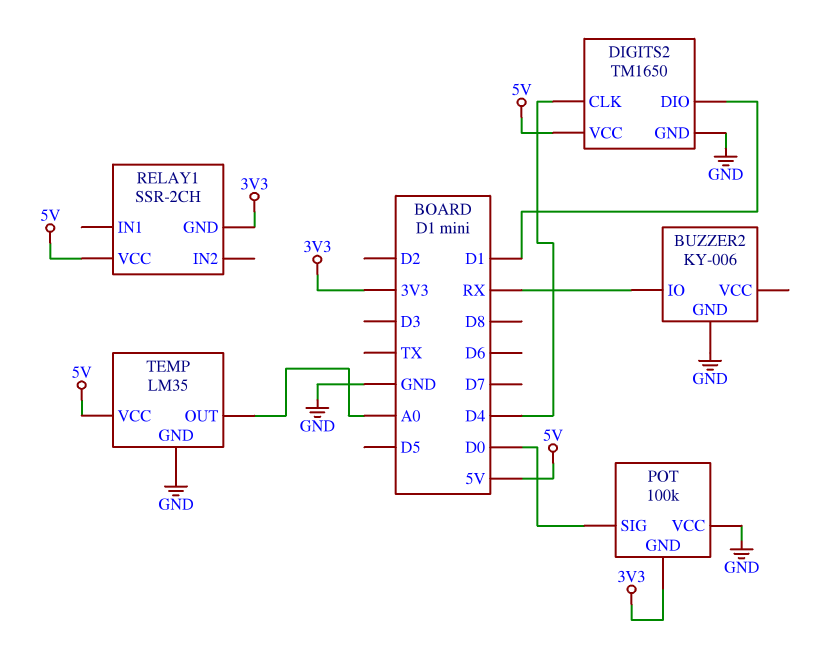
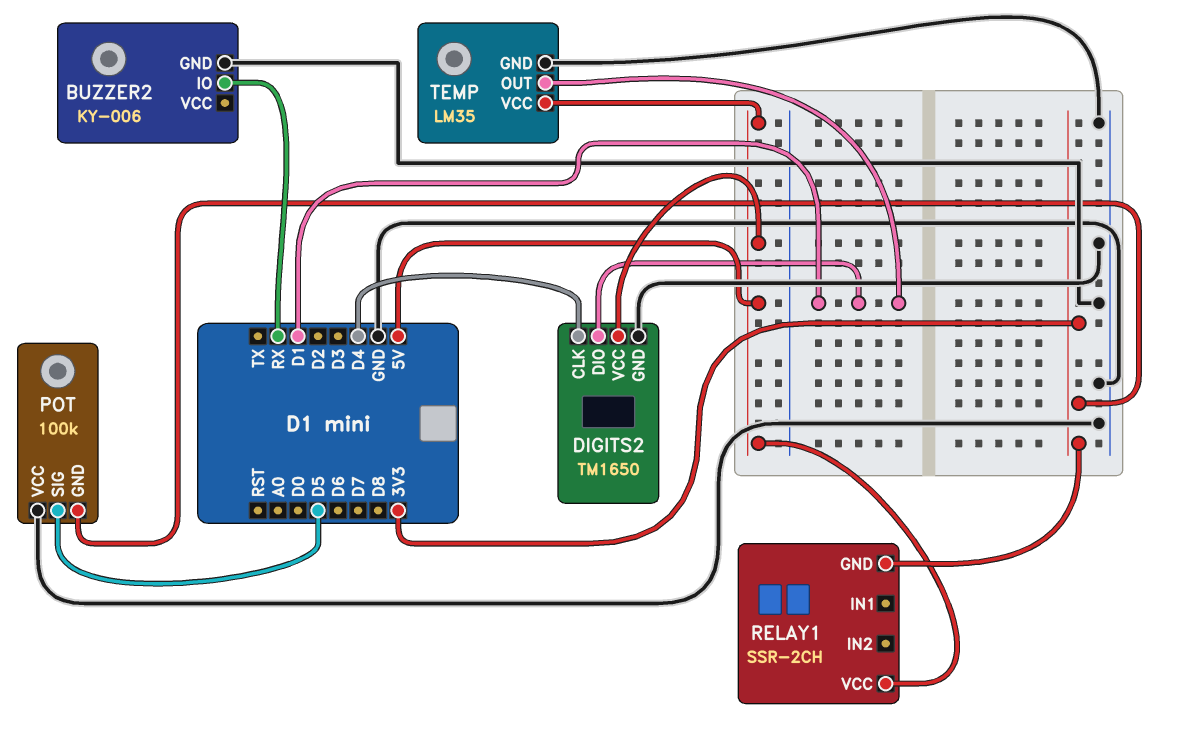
POT pin SIG: D0 -> D5
TEMP pin OUT: A0 -> D1

